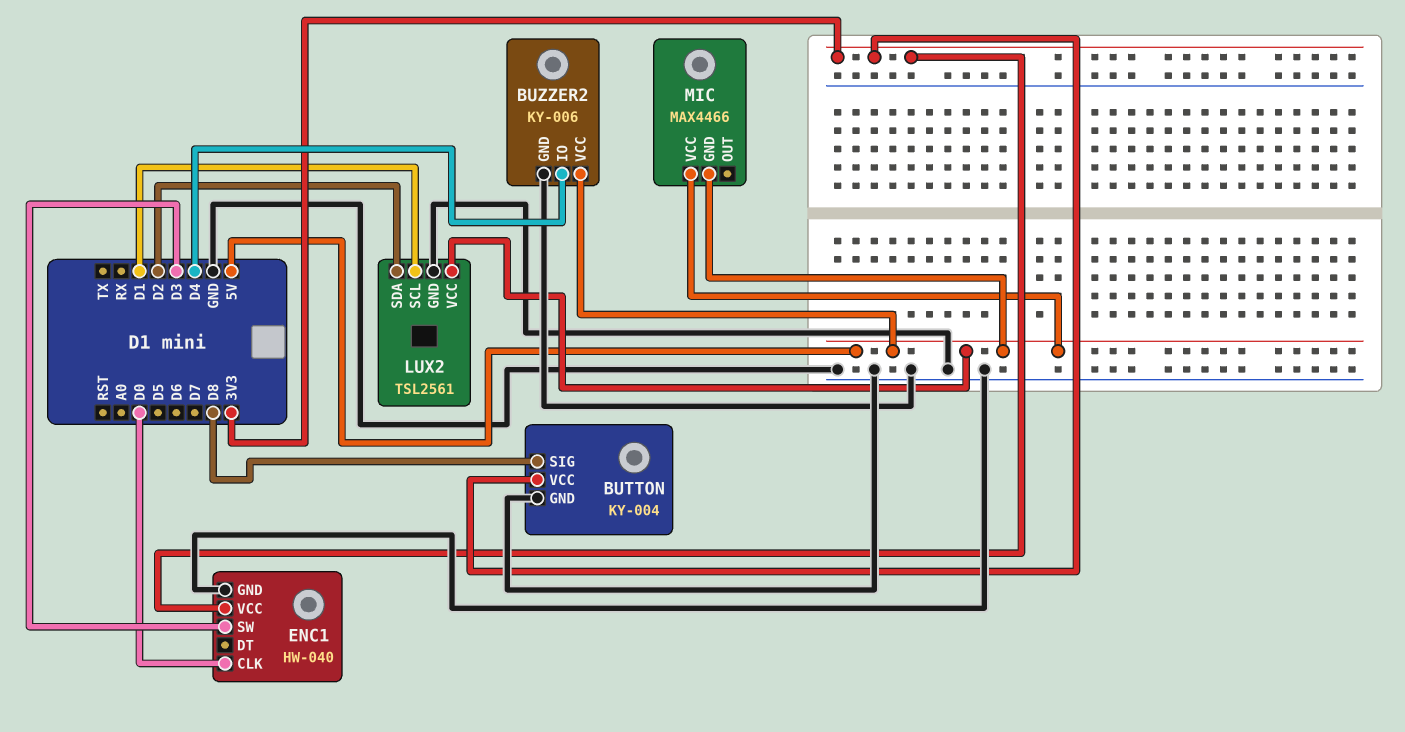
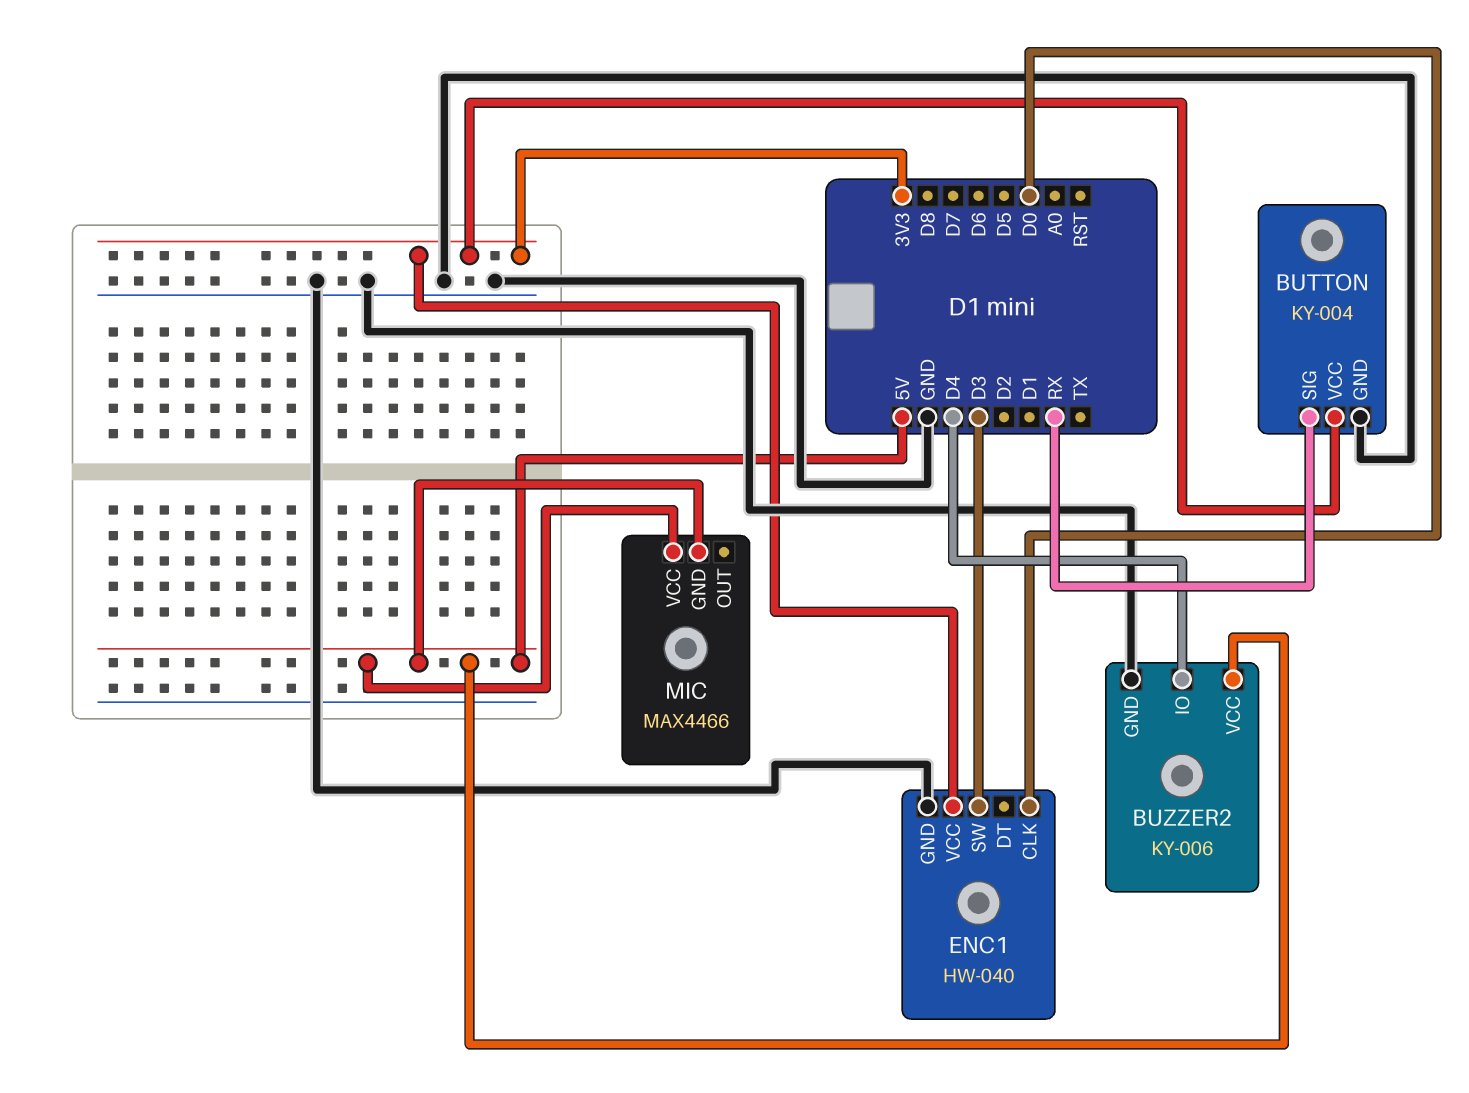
BUTTON pin SIG: D8 -> RX
LUX2: TSL2561 -> none
LUX2 pin GND: GND -> none
LUX2 pin SCL: D1 -> none
LUX2 pin SDA: D2 -> none
LUX2 pin VCC: 5V -> none

